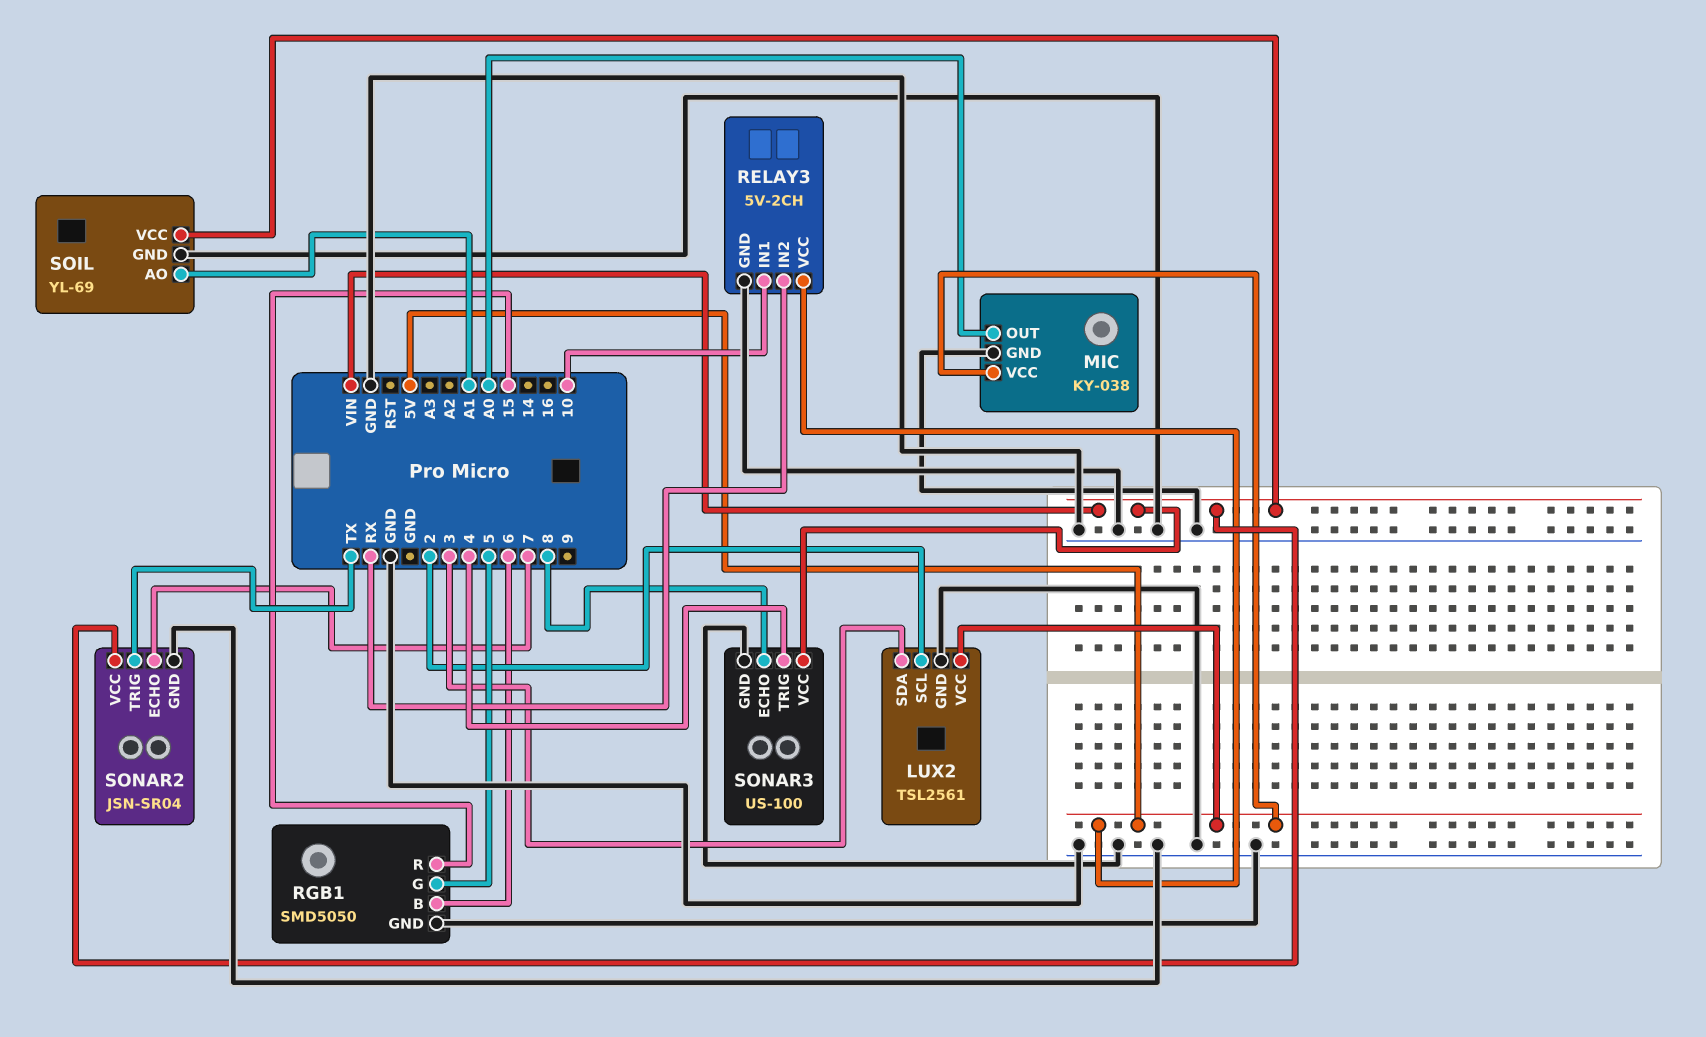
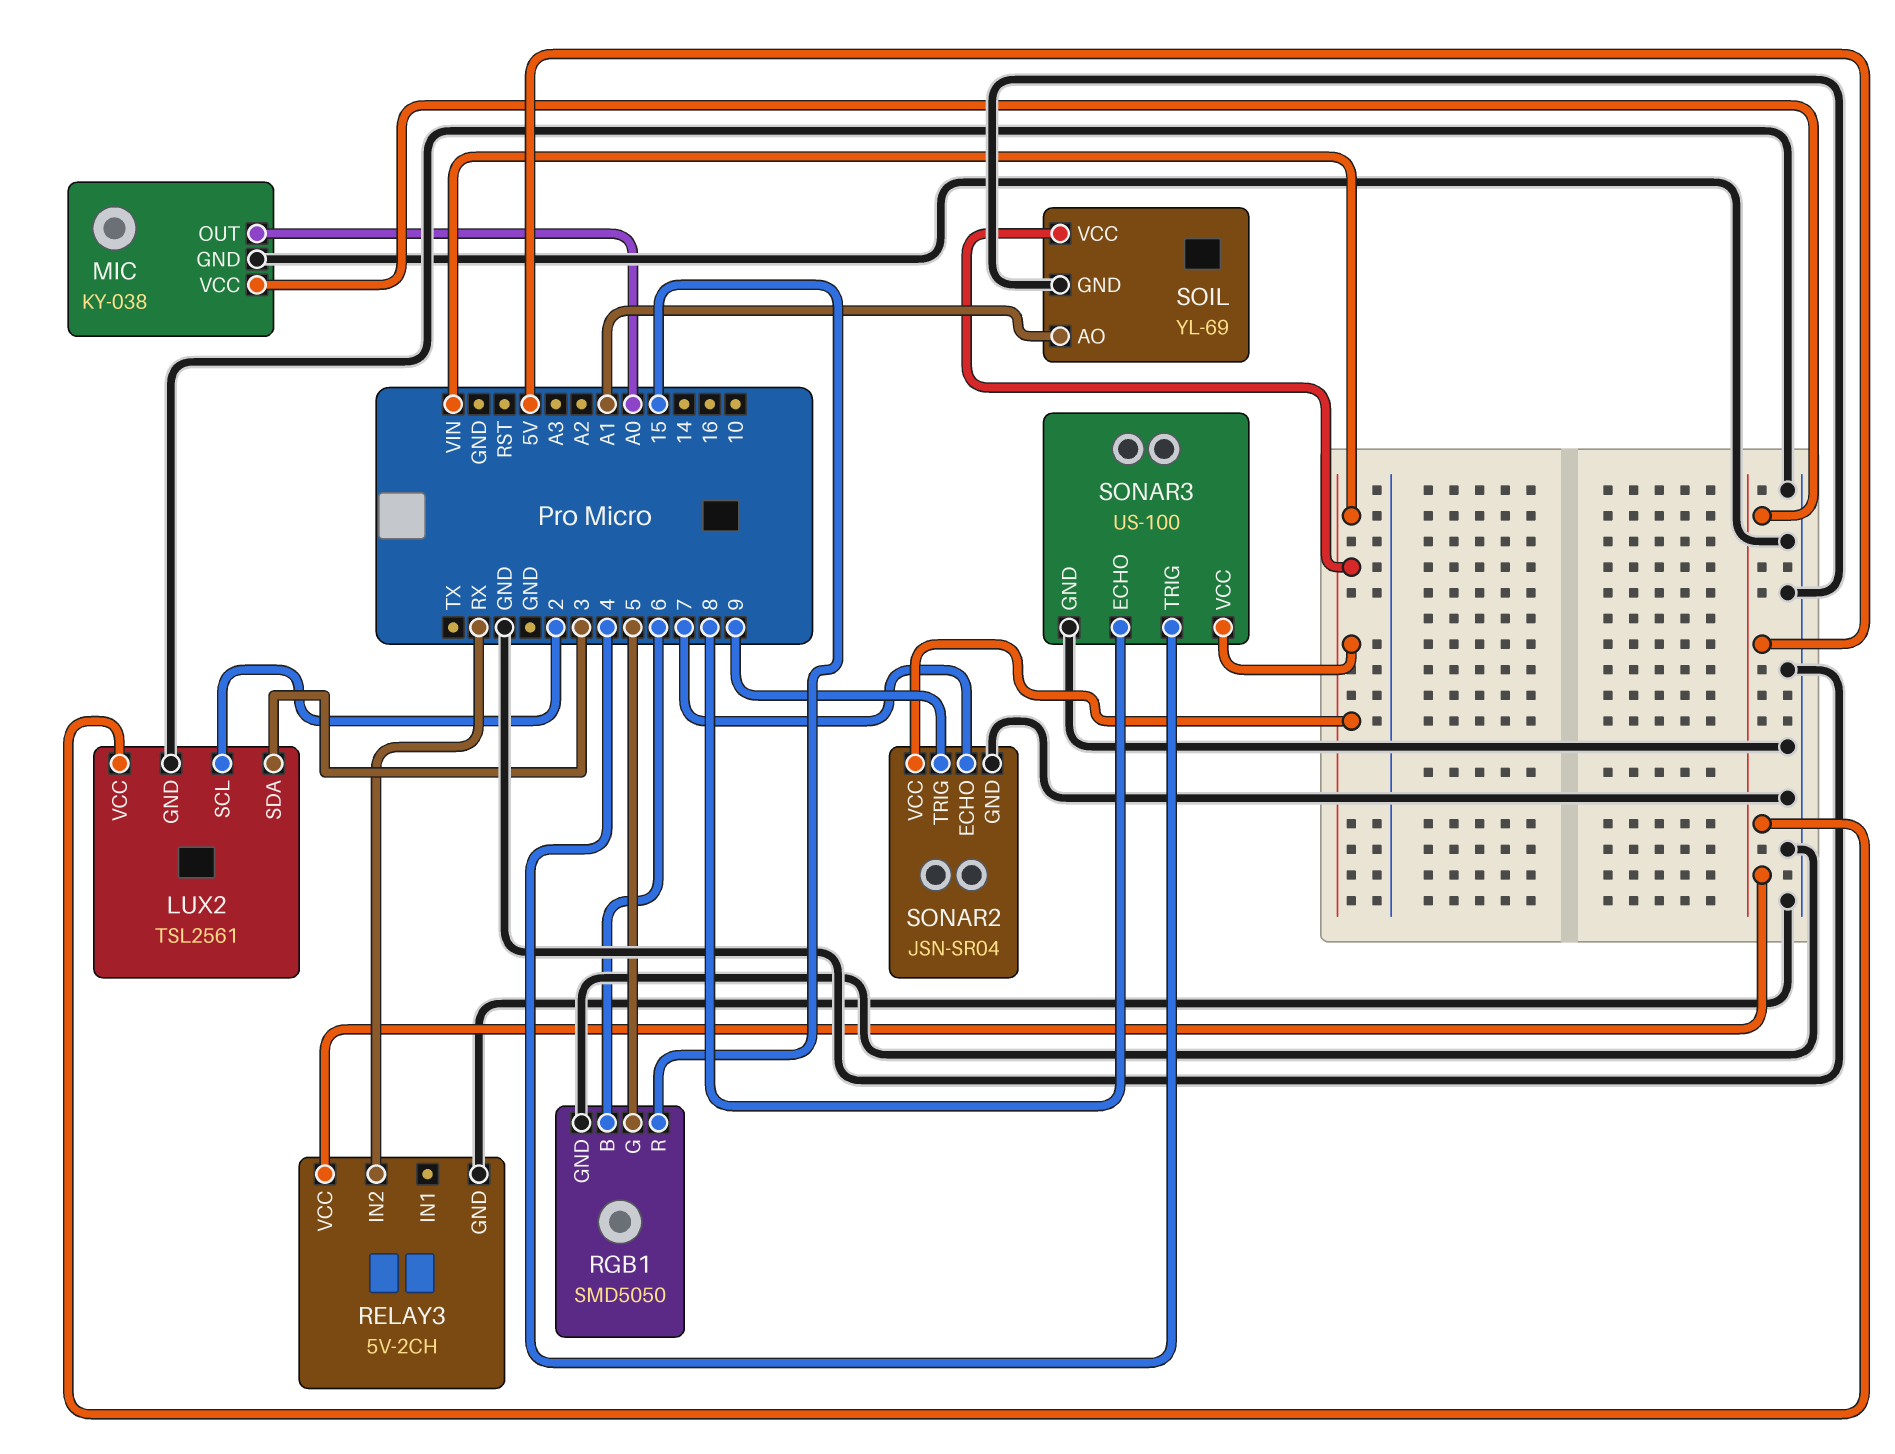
RELAY3 pin IN1: 10 -> none
SONAR2 pin TRIG: TX -> 9

